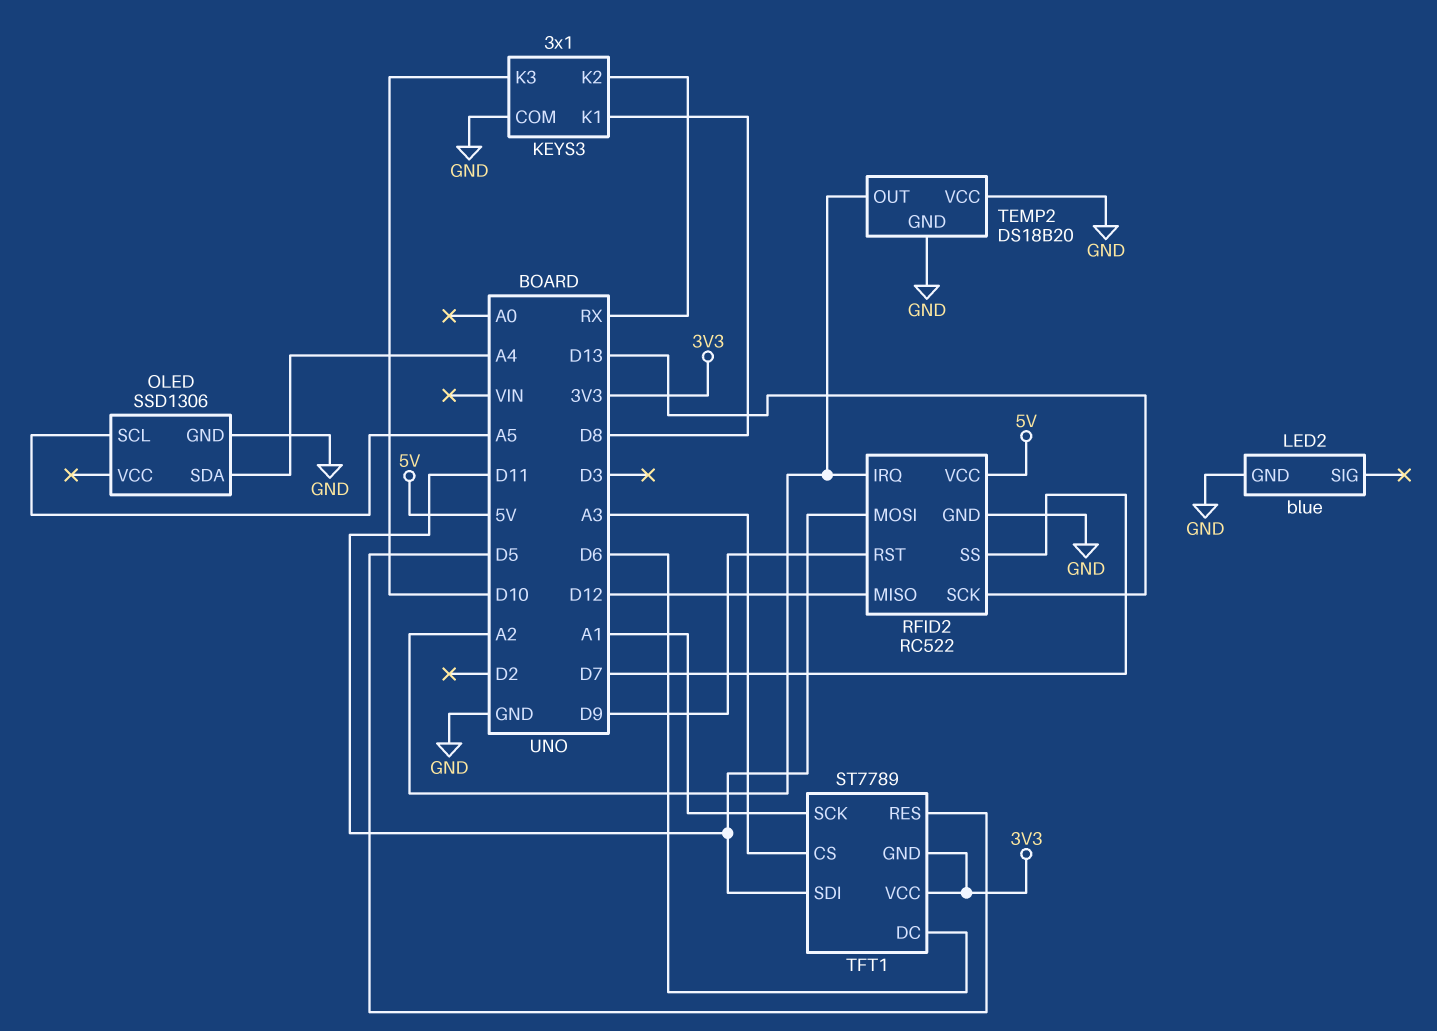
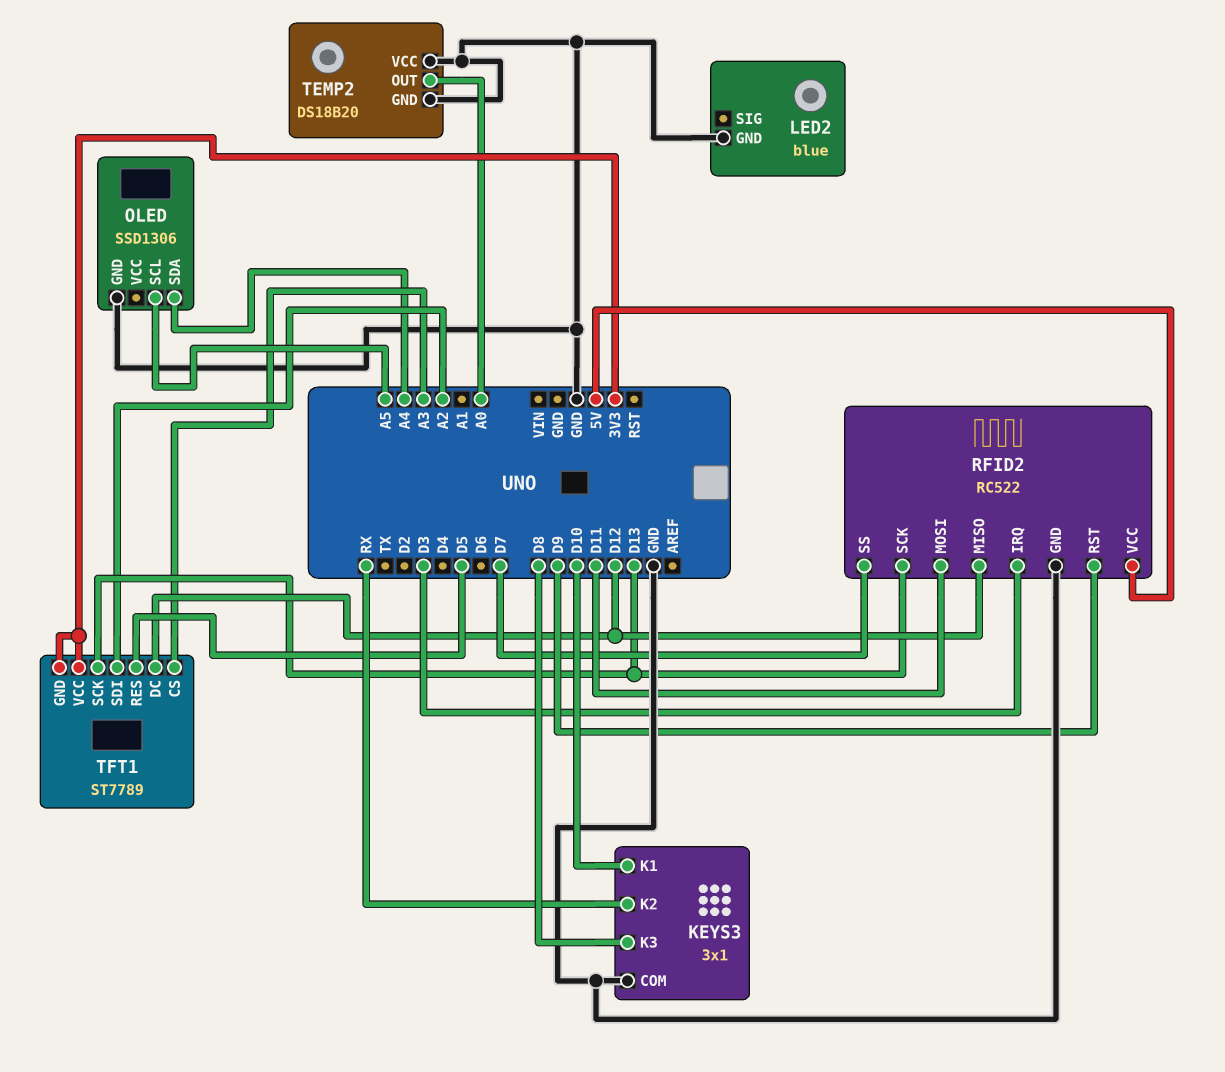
KEYS3 pin K1: D8 -> D10
KEYS3 pin K3: D10 -> D8
RFID2 pin IRQ: A2 -> D3
TEMP2 pin OUT: A2 -> A0
TFT1 pin DC: D6 -> D12
TFT1 pin SCK: A1 -> D13
TFT1 pin SDI: D11 -> A2

